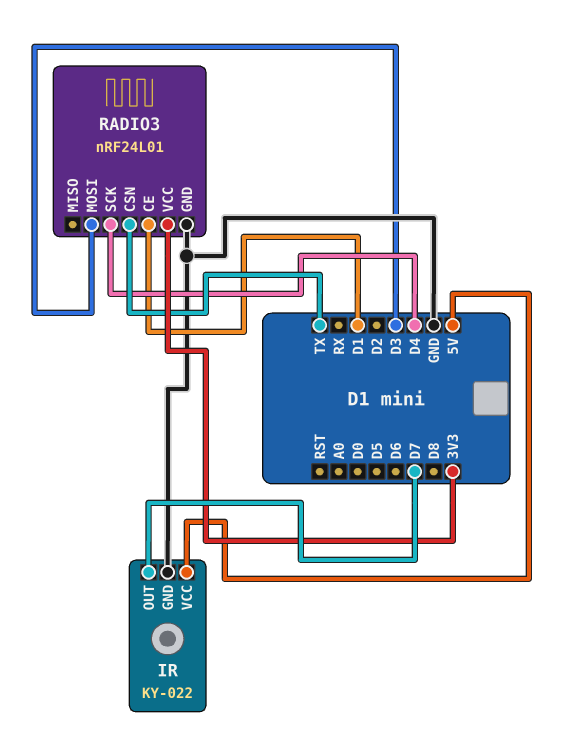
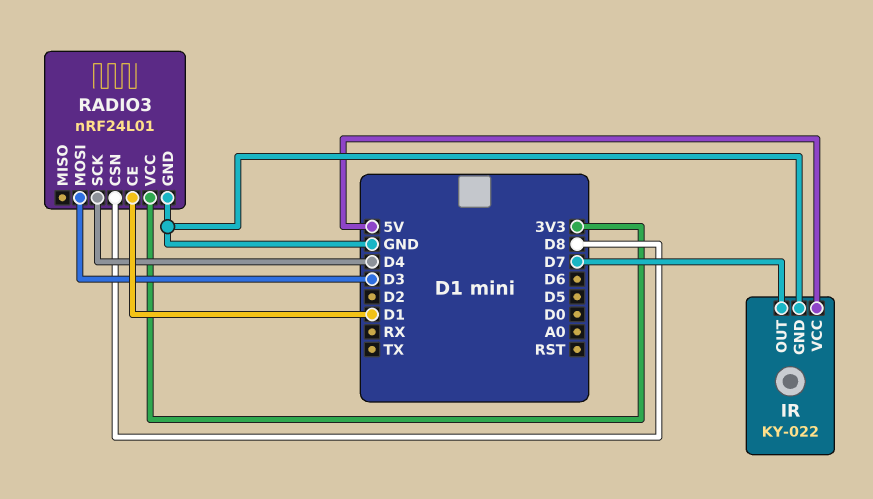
RADIO3 pin CSN: TX -> D8

